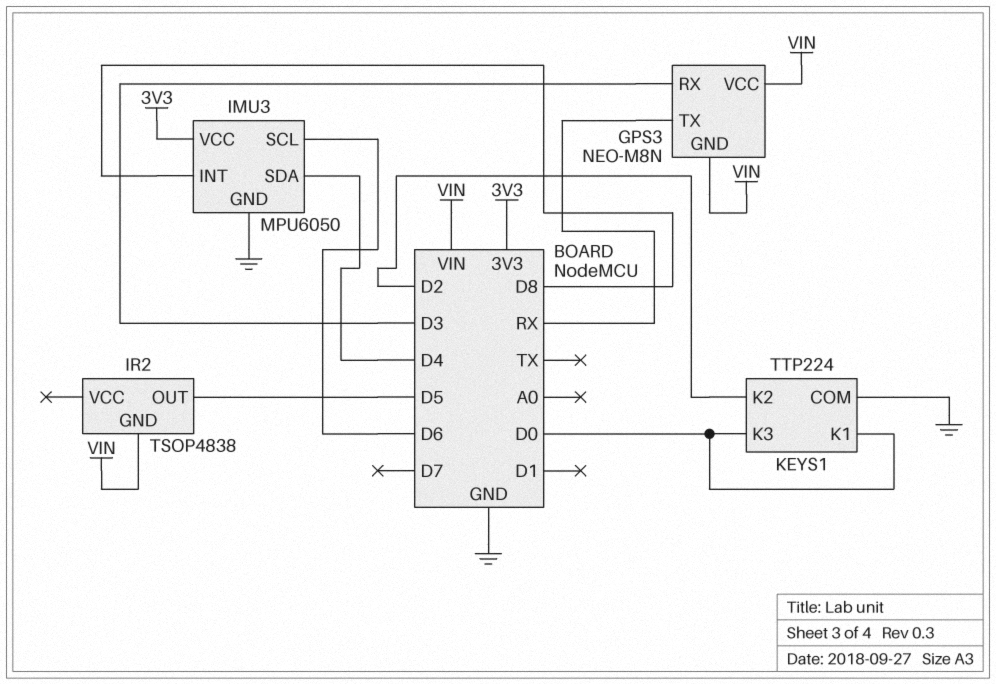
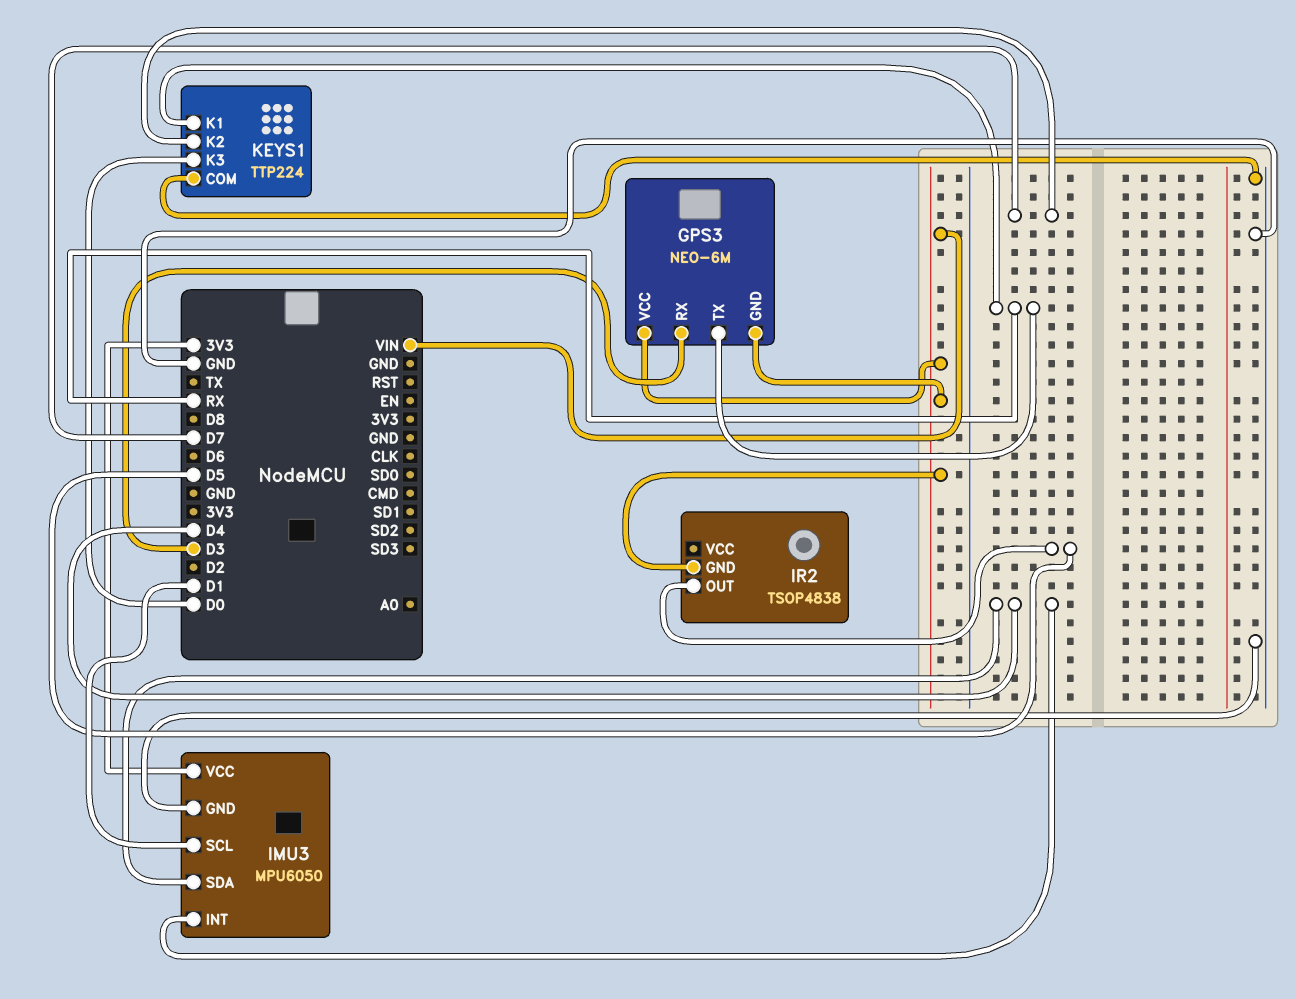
GPS3: NEO-M8N -> NEO-6M
IMU3 pin INT: D8 -> D4
IMU3 pin SCL: D6 -> D1
KEYS1 pin K1: D0 -> RX
KEYS1 pin K2: D2 -> D7

